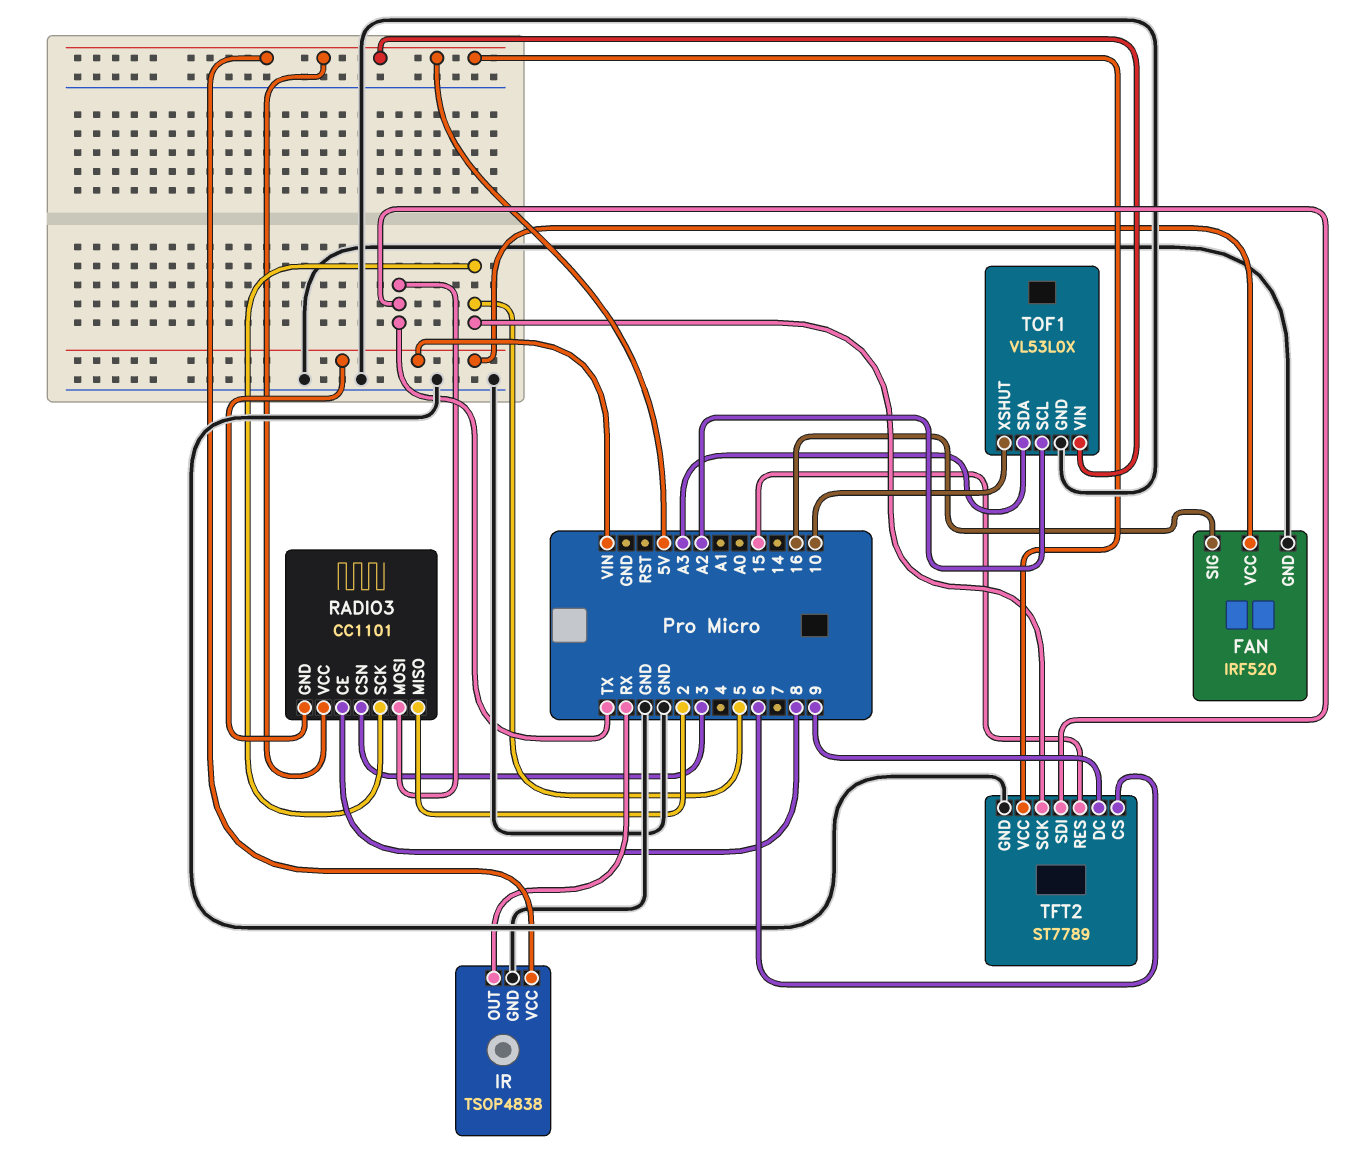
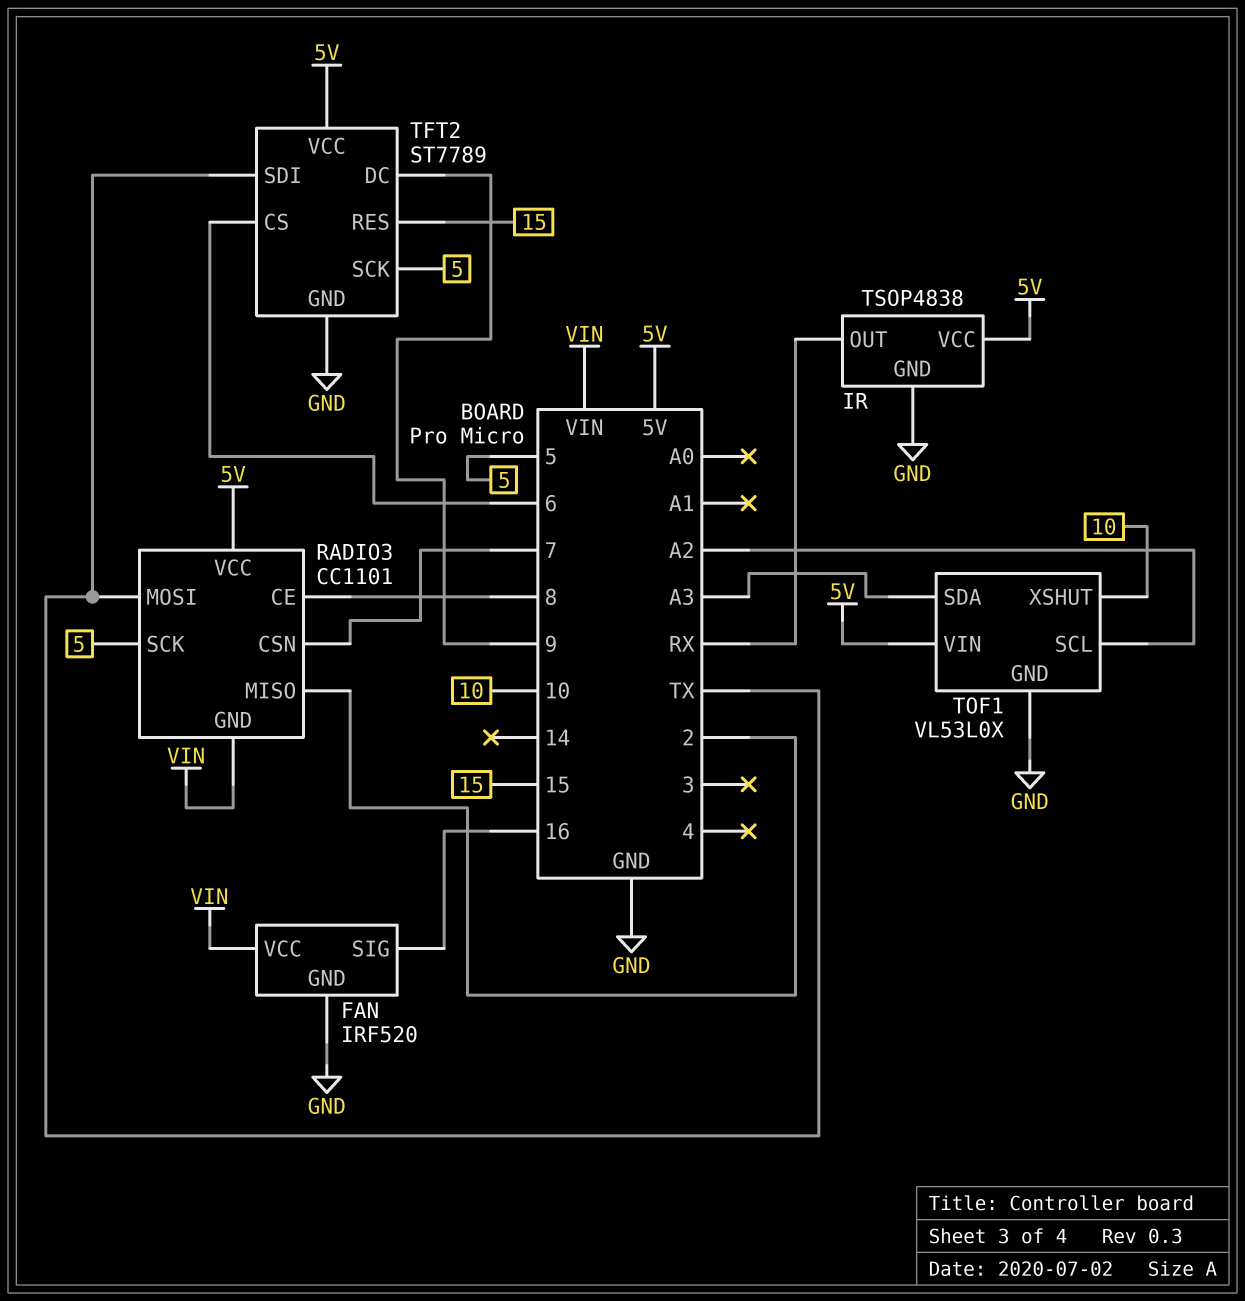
RADIO3 pin CSN: 3 -> 7

